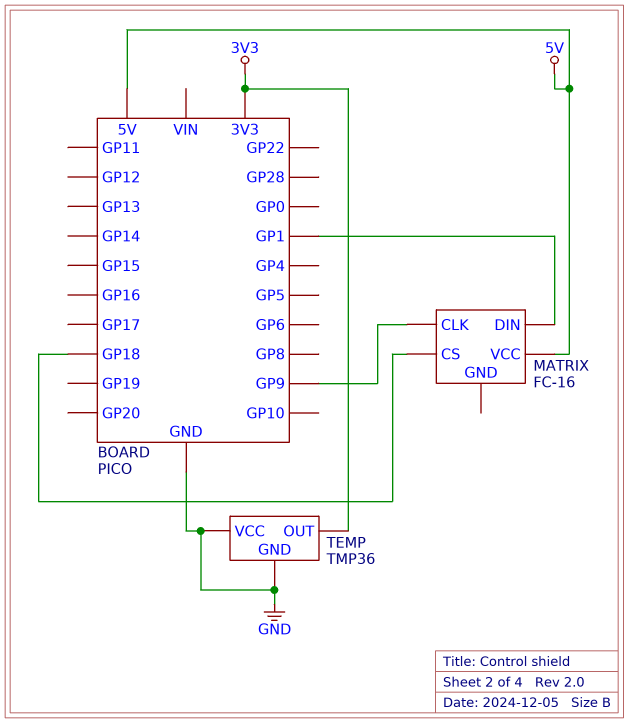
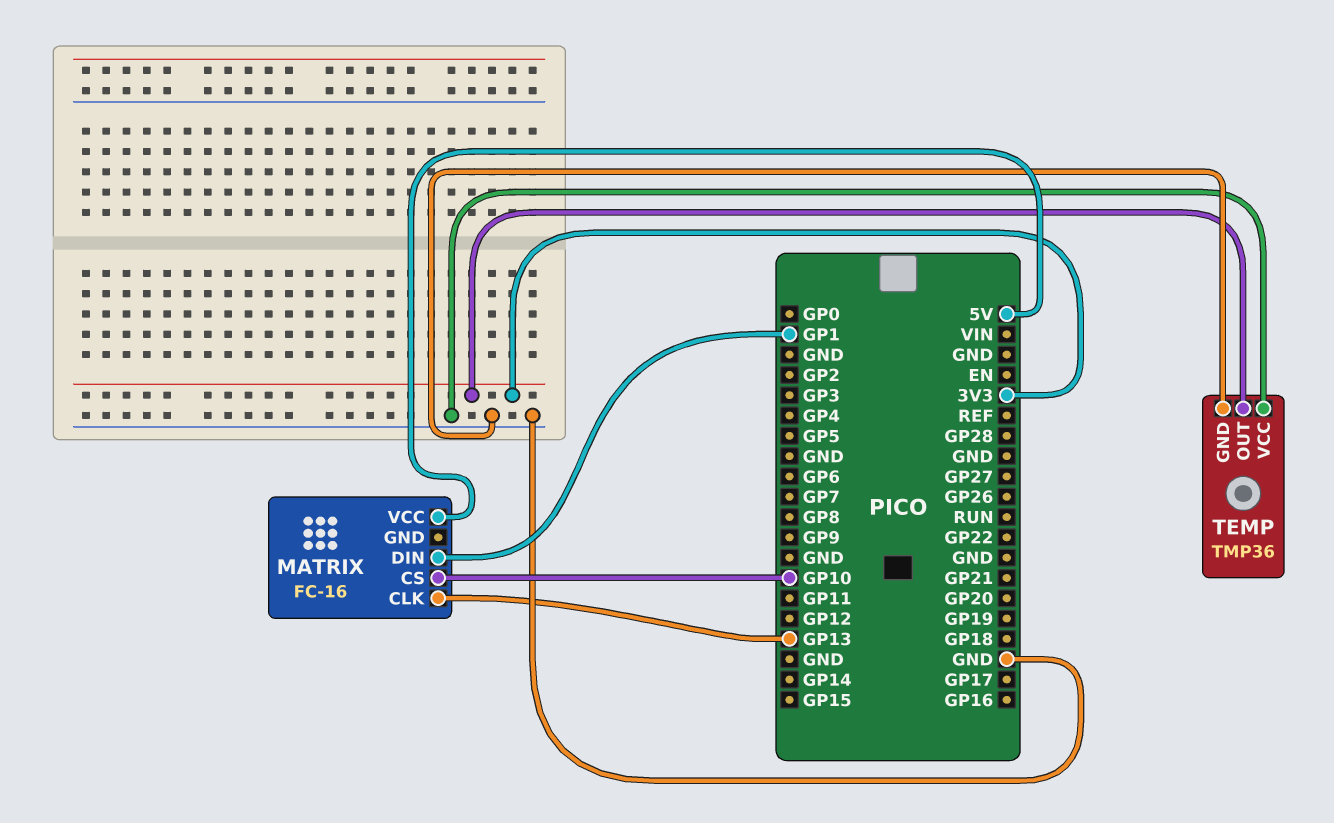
MATRIX pin CLK: GP9 -> GP13
MATRIX pin CS: GP18 -> GP10

